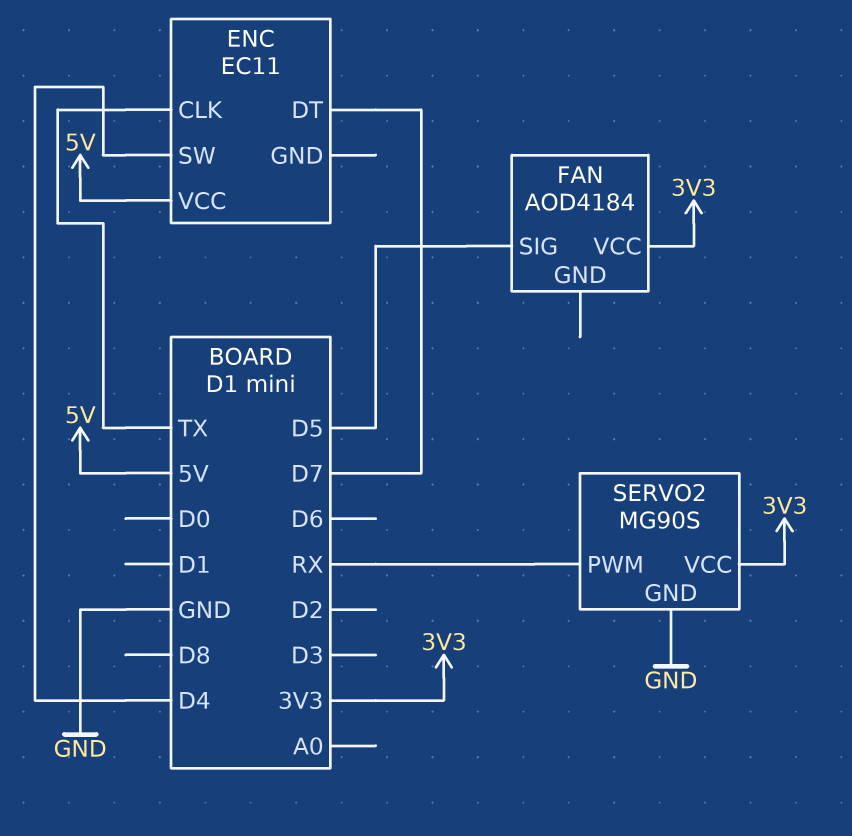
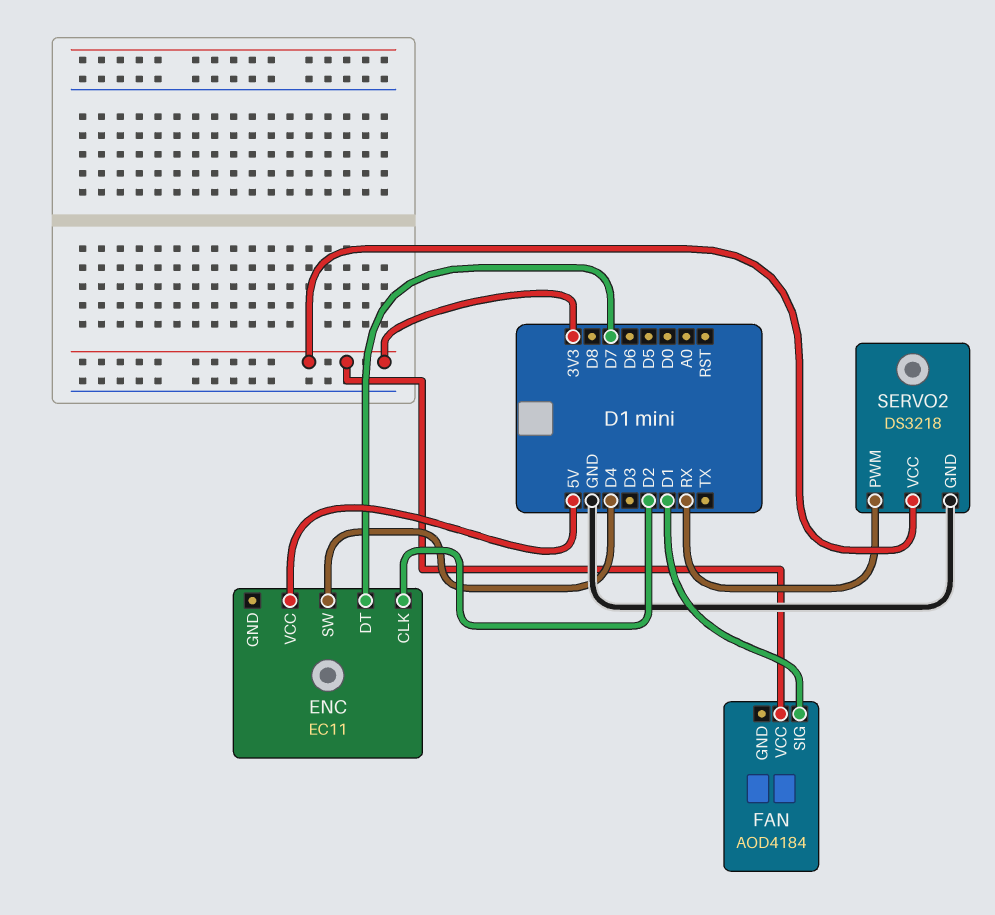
ENC pin CLK: TX -> D2
FAN pin SIG: D5 -> D1
SERVO2: MG90S -> DS3218

